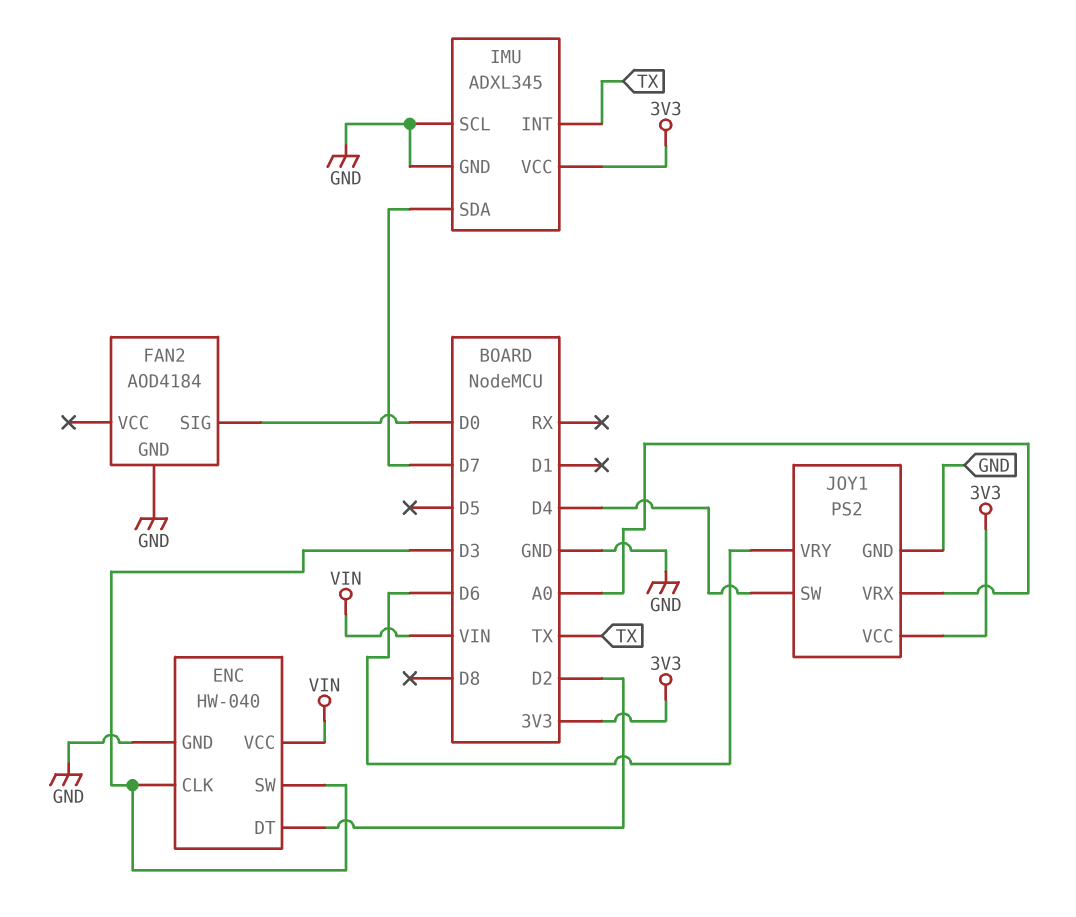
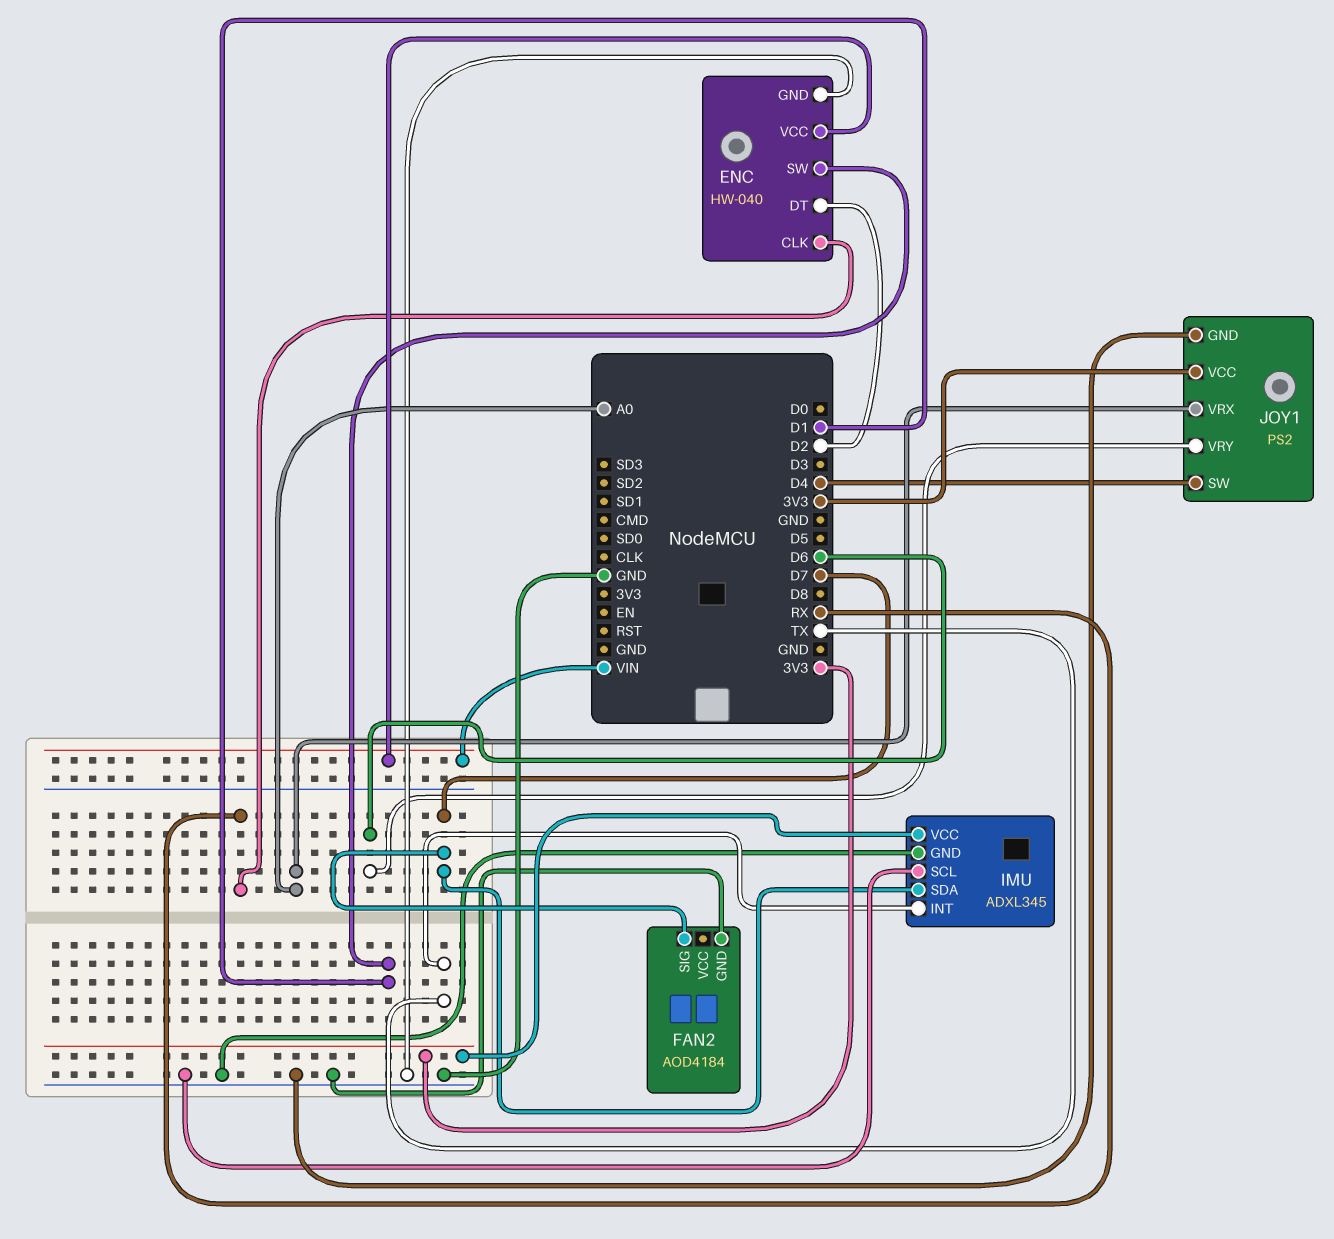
ENC pin CLK: D3 -> RX
ENC pin SW: D3 -> D1
FAN2 pin SIG: D0 -> D7

